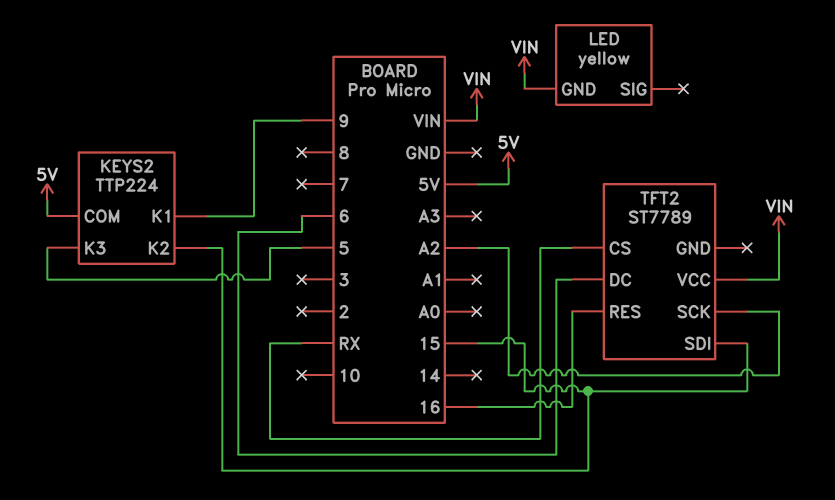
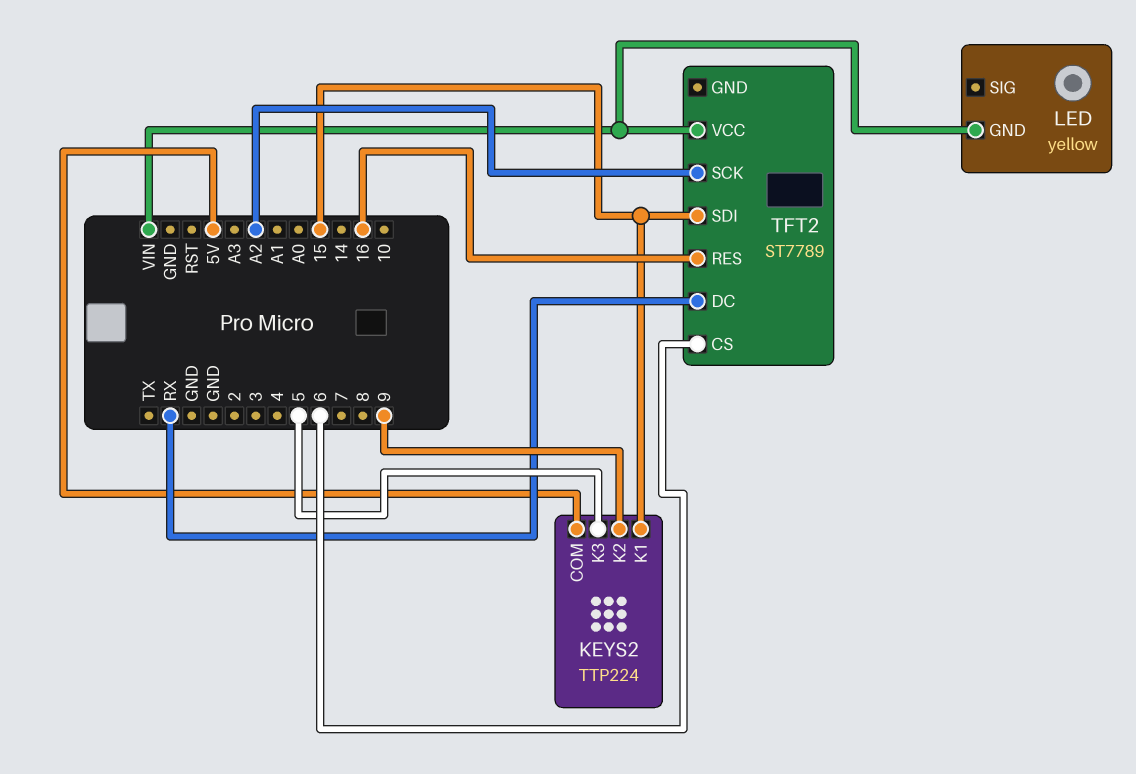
KEYS2 pin K1: 9 -> 15
KEYS2 pin K2: 15 -> 9
TFT2 pin CS: RX -> 6
TFT2 pin DC: 6 -> RX

